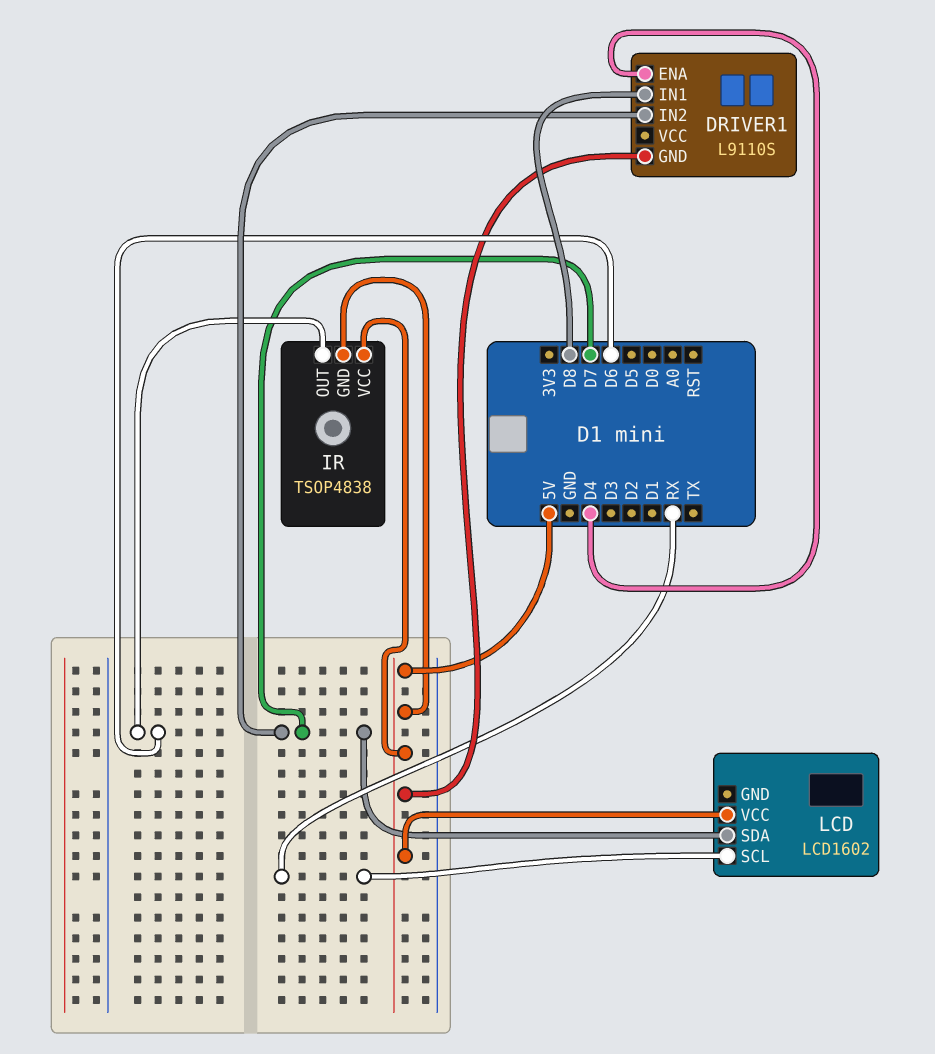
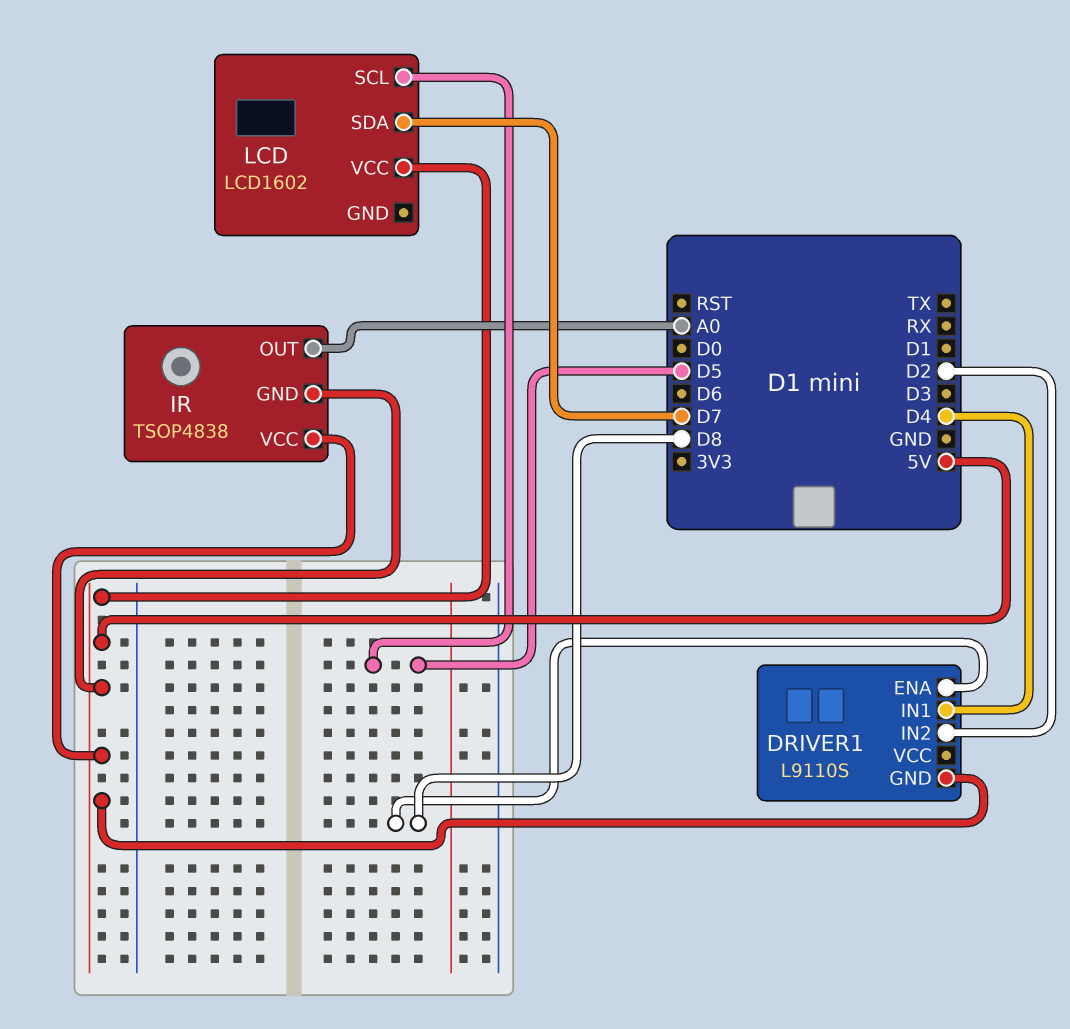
DRIVER1 pin ENA: D4 -> D8
DRIVER1 pin IN1: D8 -> D4
DRIVER1 pin IN2: D7 -> D2
IR pin OUT: D6 -> A0
LCD pin SCL: RX -> D5

